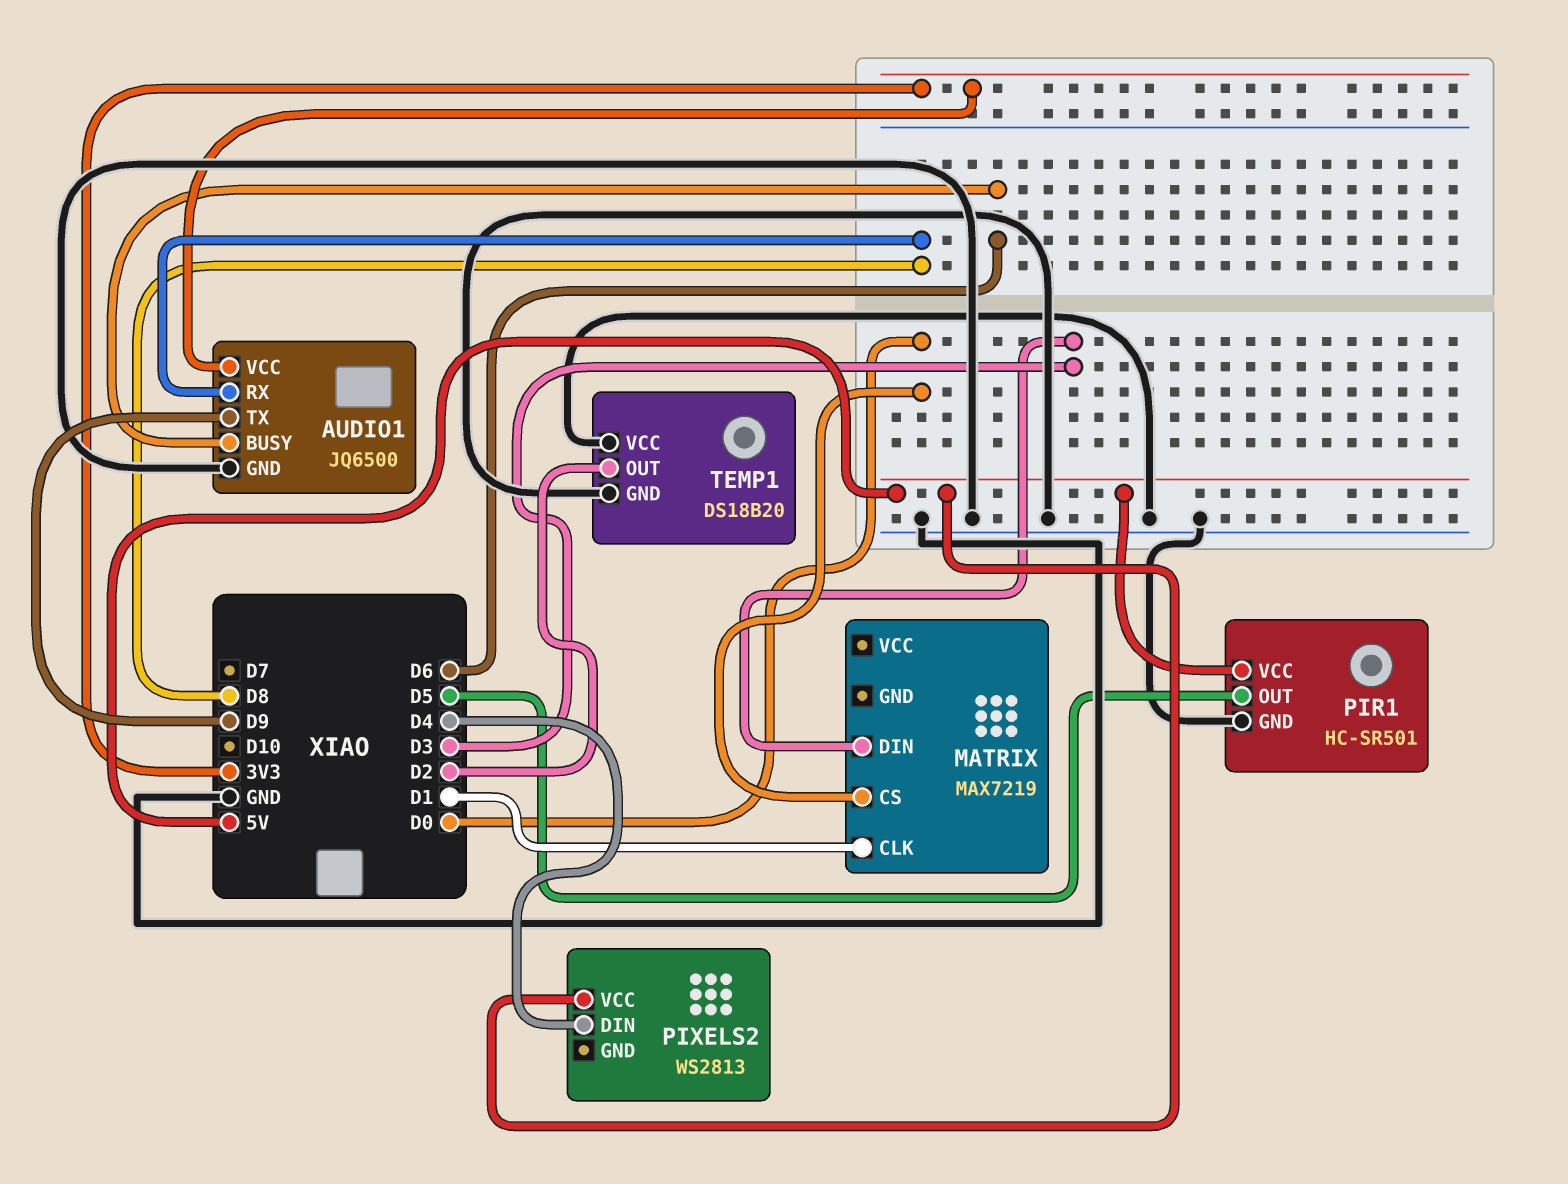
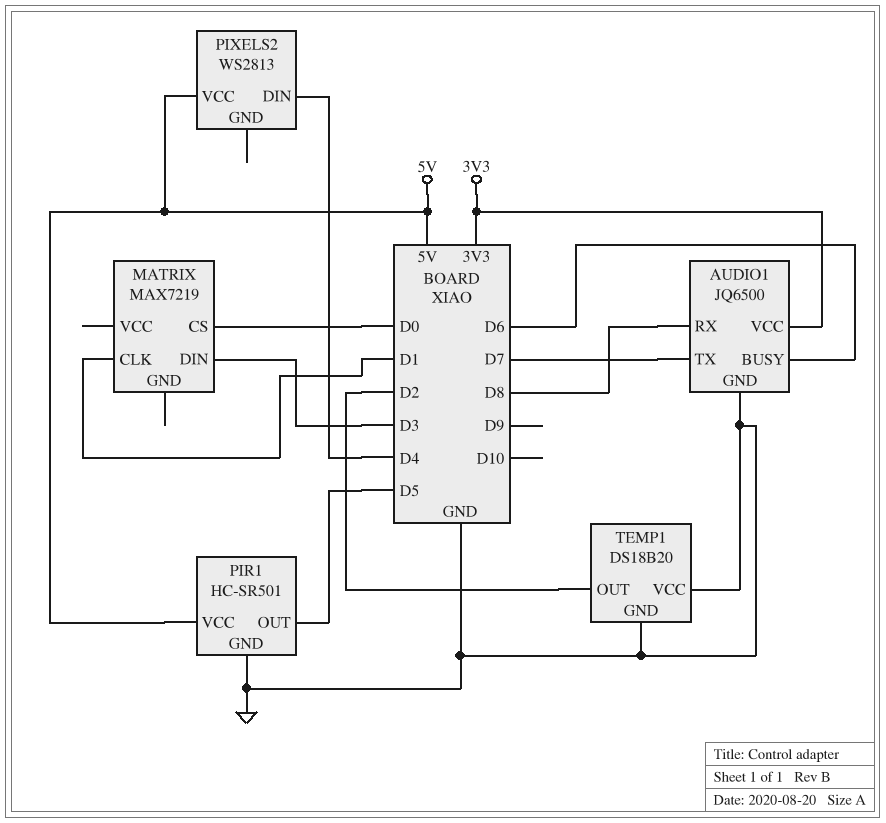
AUDIO1 pin TX: D9 -> D7

